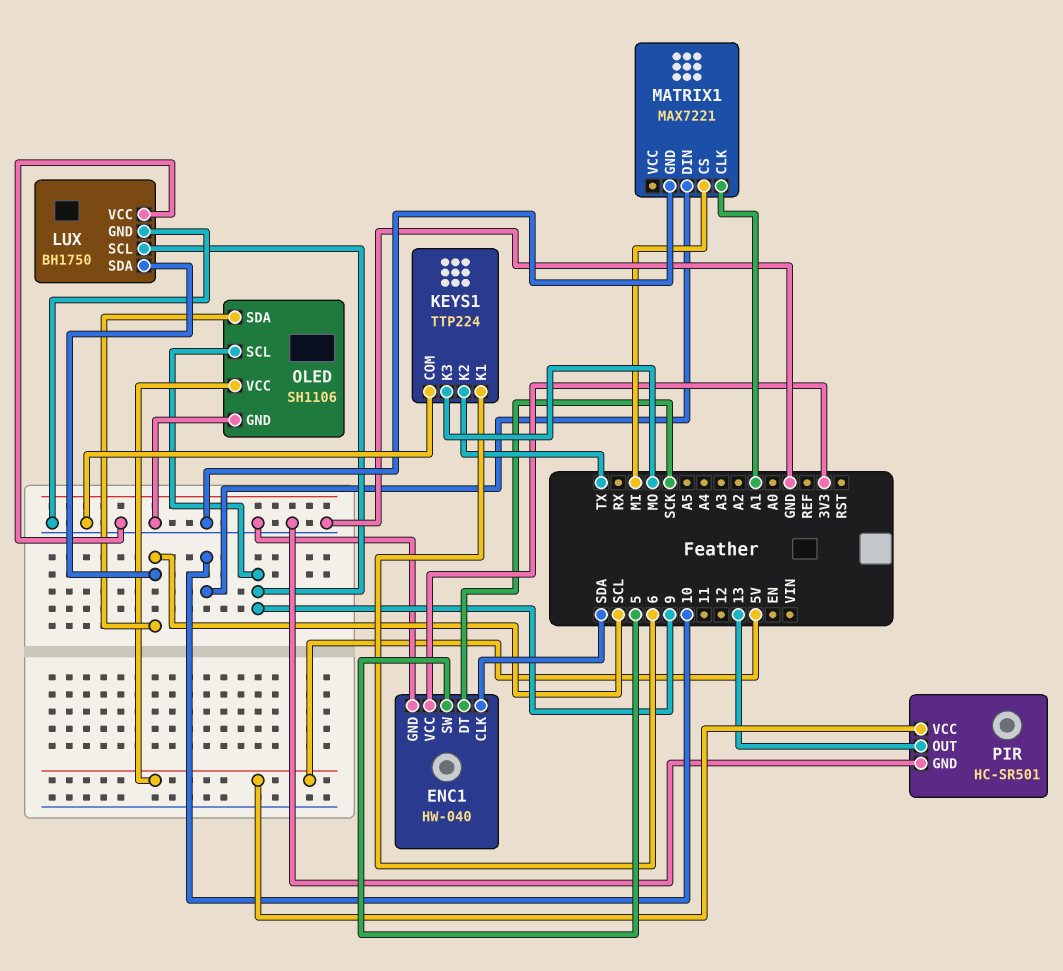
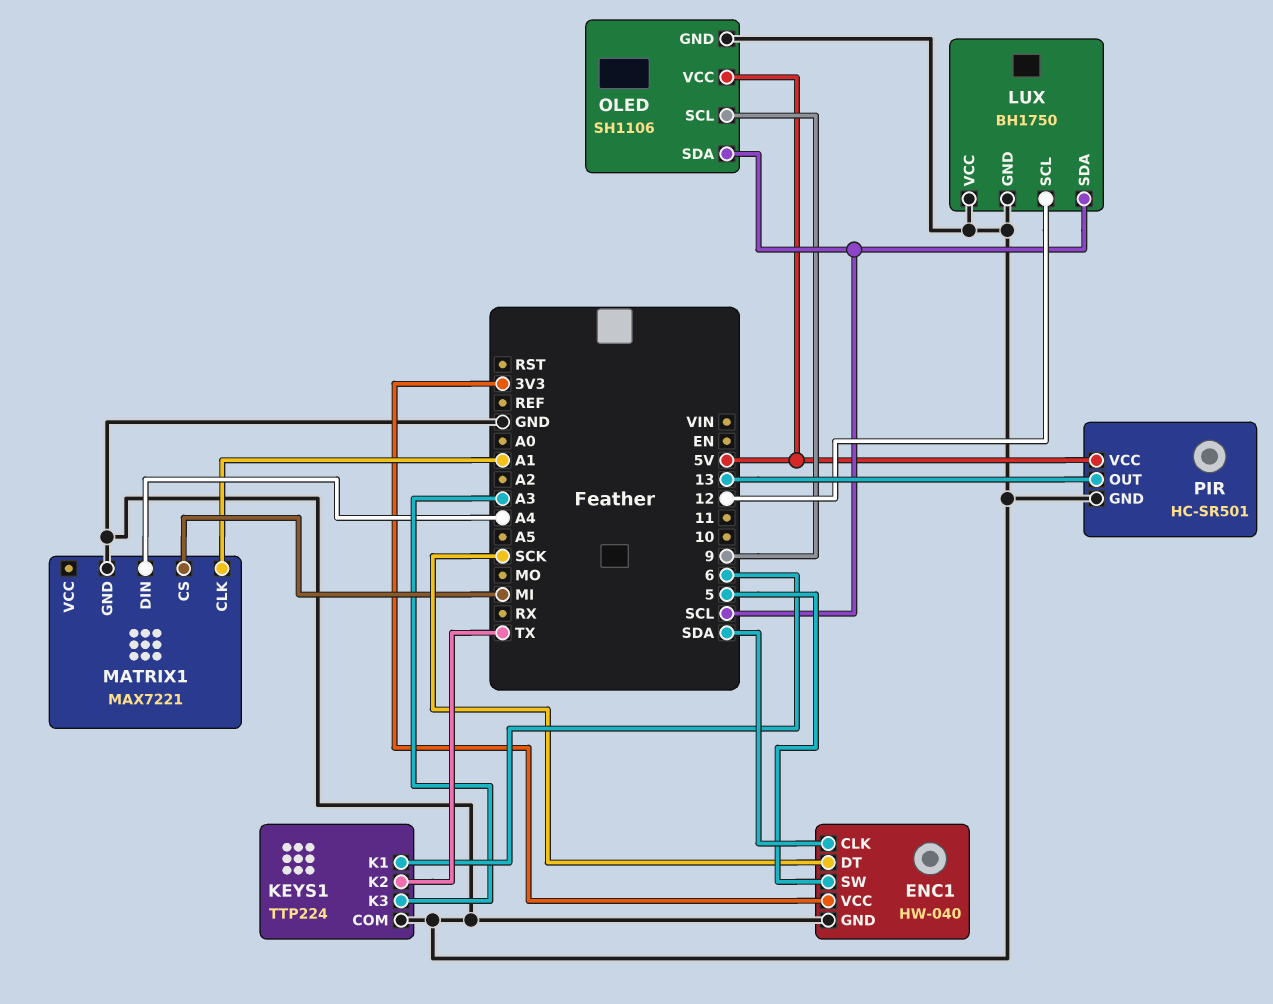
KEYS1 pin K3: MO -> A3
LUX pin SCL: 9 -> 12
MATRIX1 pin DIN: 10 -> A4

